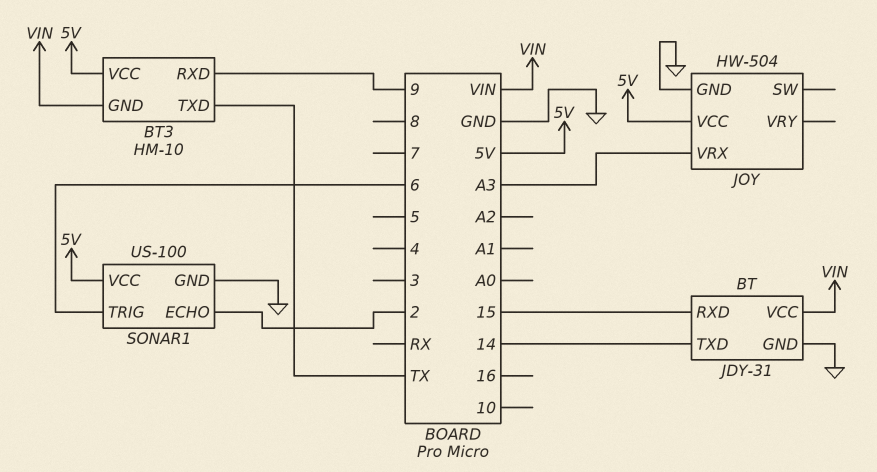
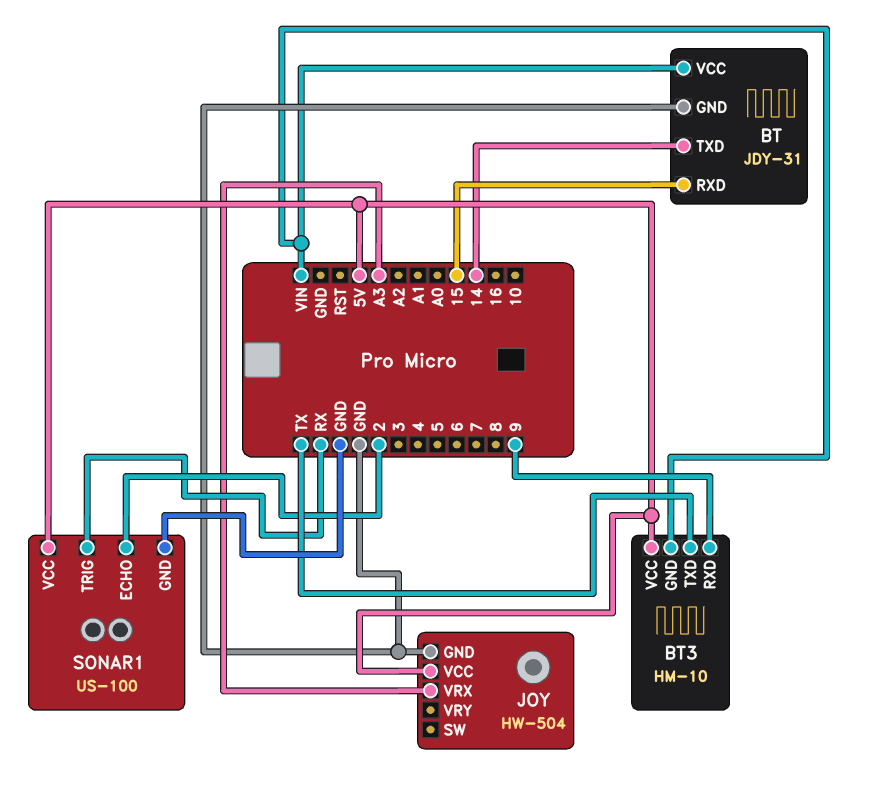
SONAR1 pin TRIG: 6 -> RX

